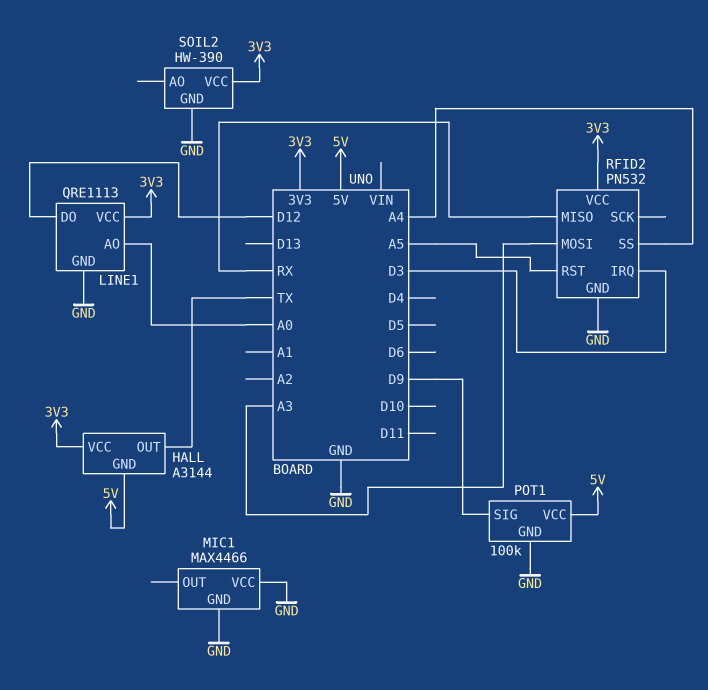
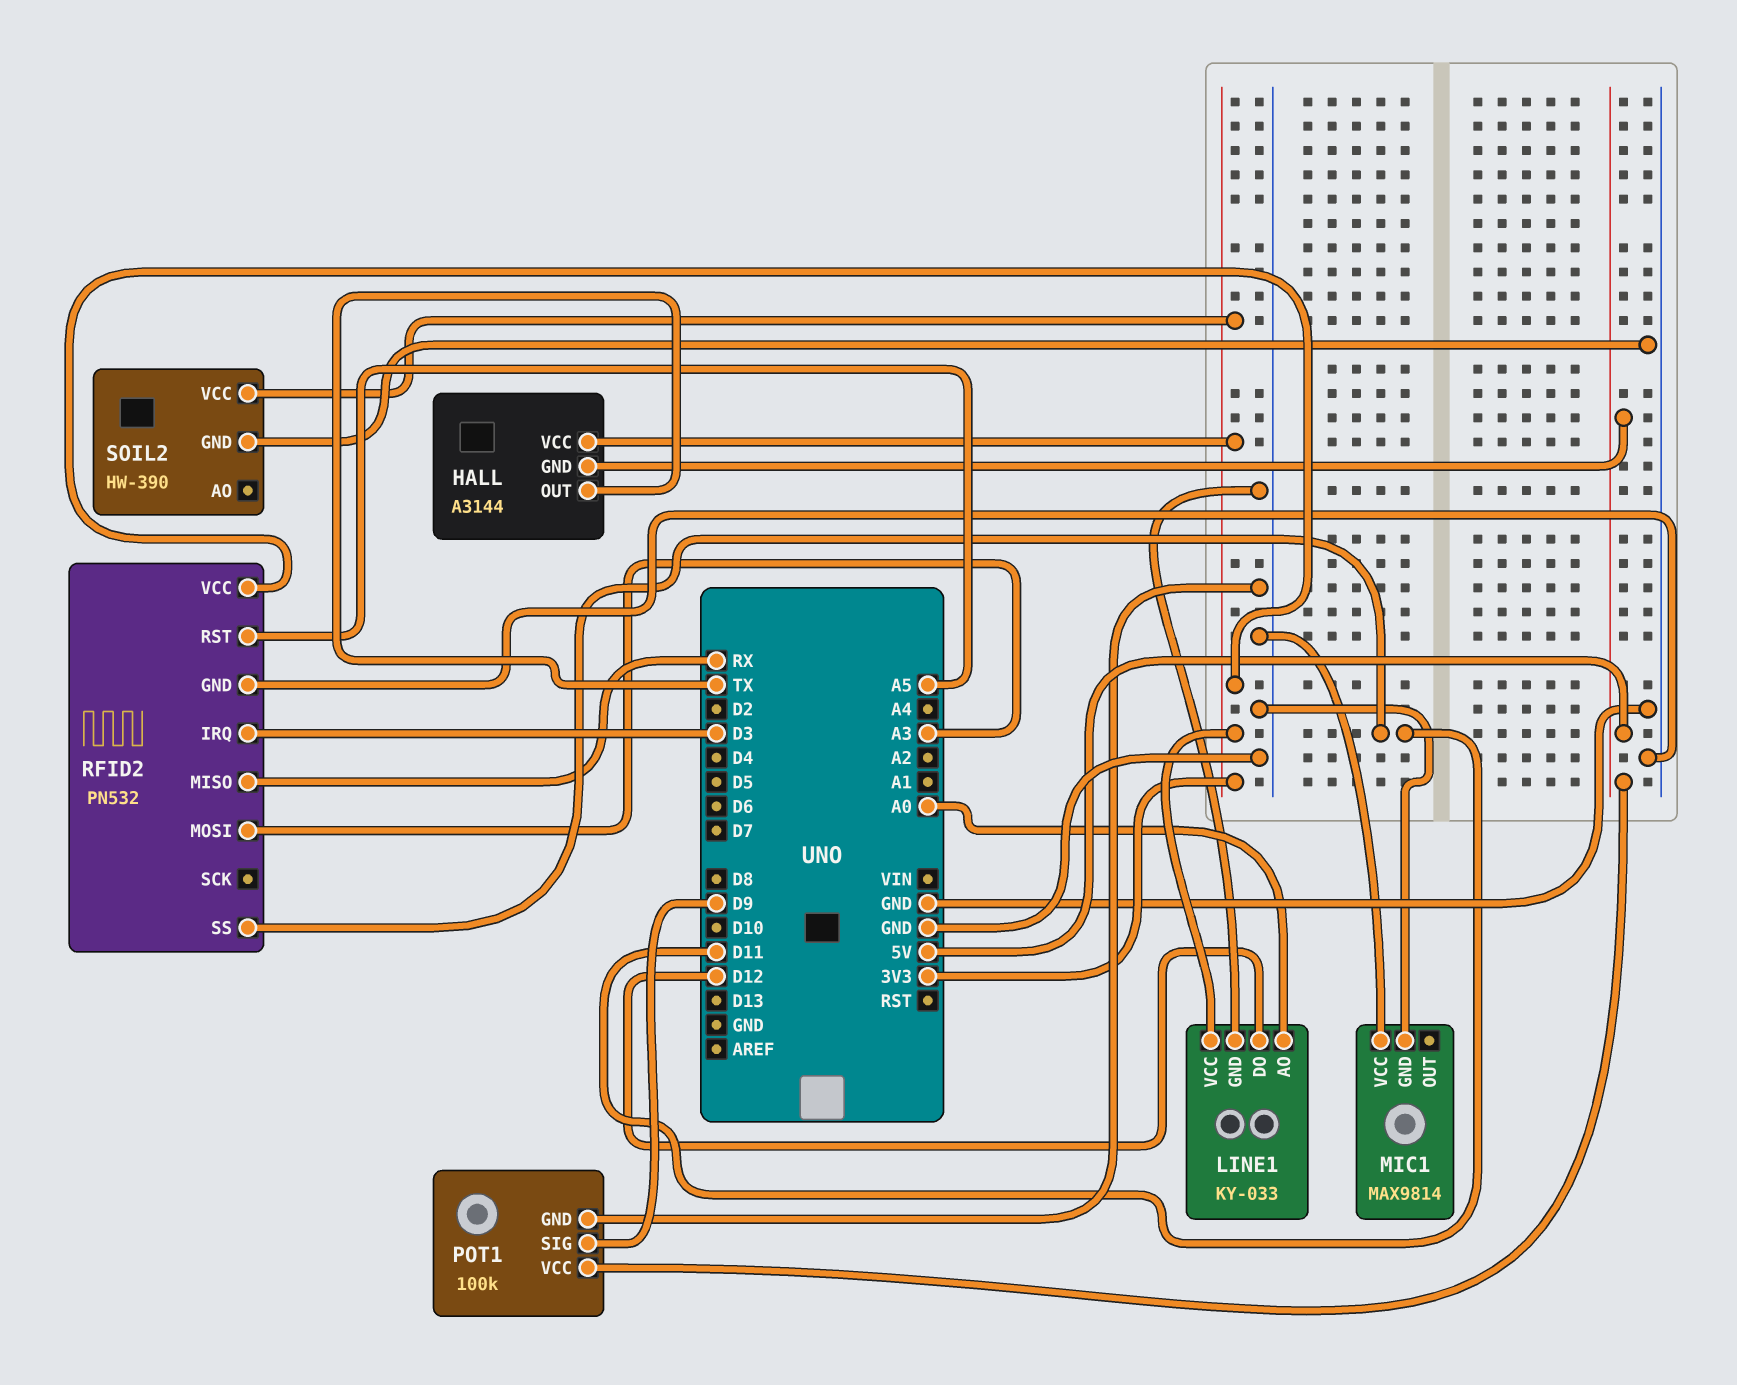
LINE1: QRE1113 -> KY-033
MIC1: MAX4466 -> MAX9814
RFID2 pin SS: A4 -> D11

